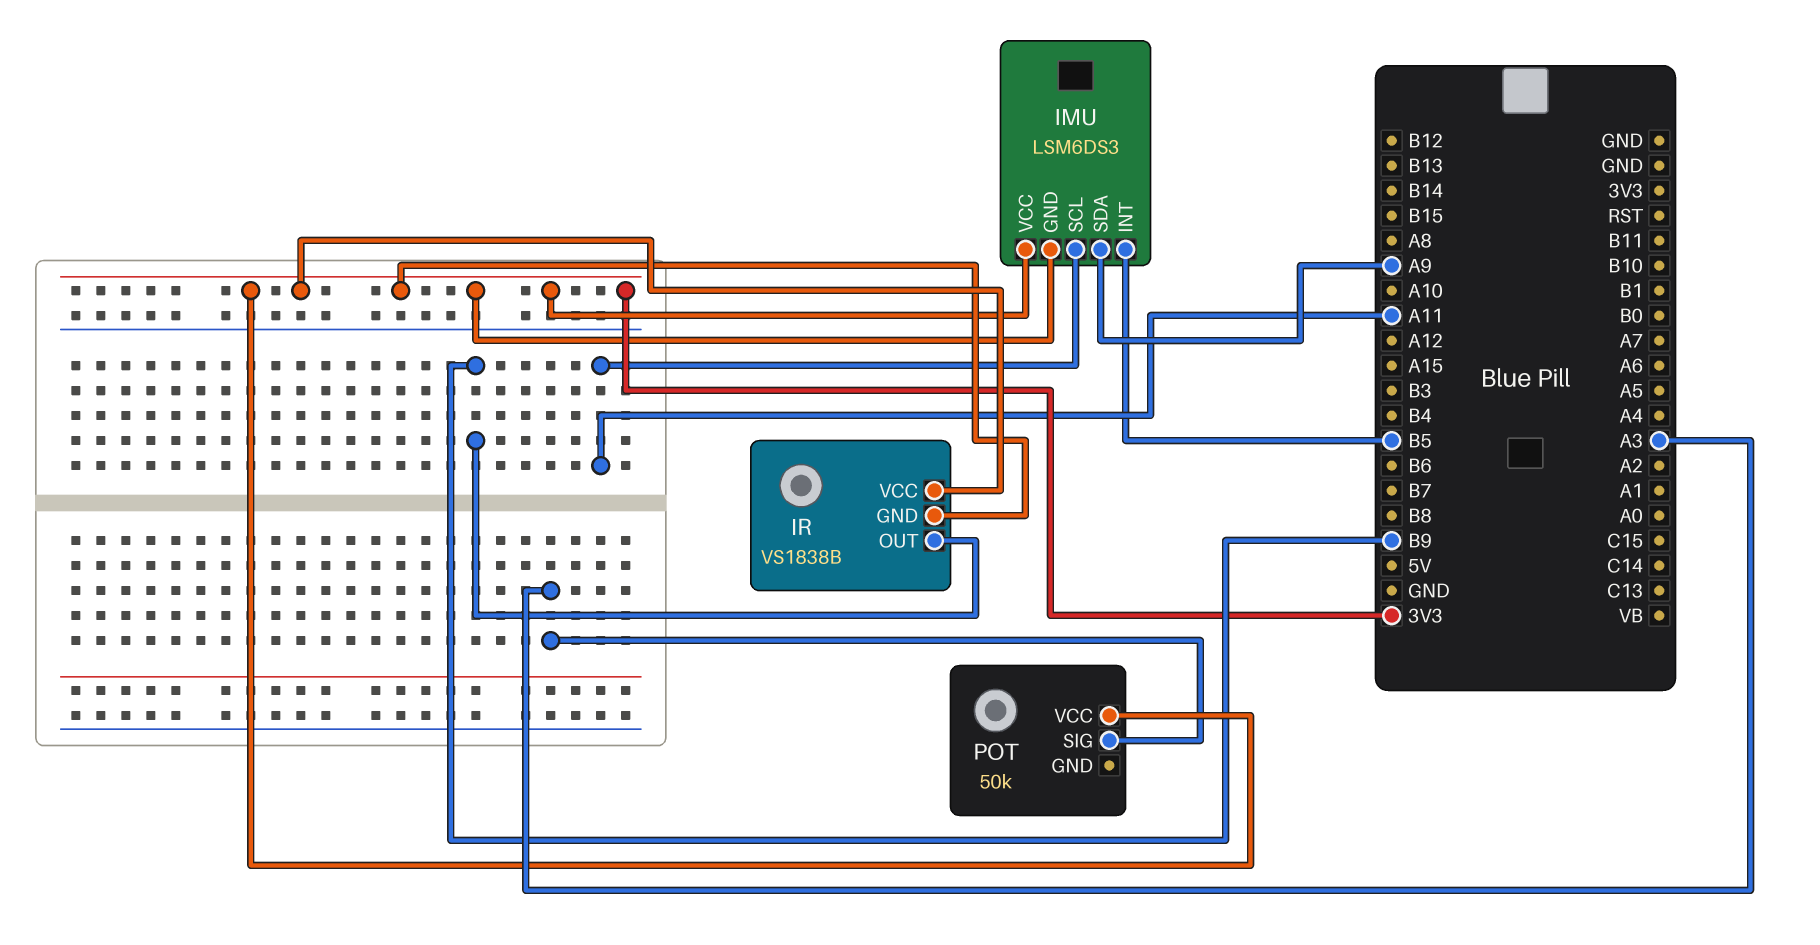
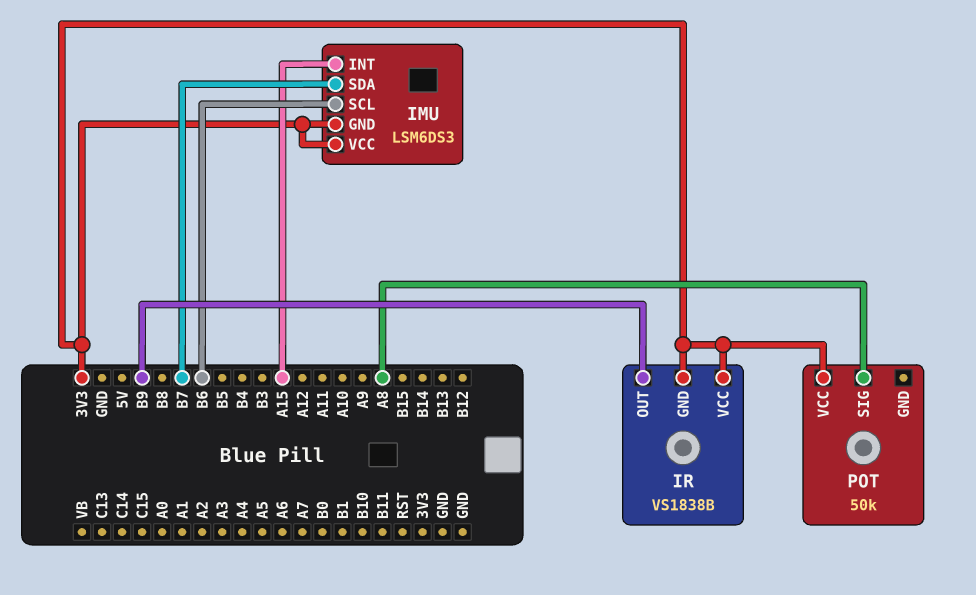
IMU pin INT: B5 -> A15
IMU pin SCL: A11 -> B6
IMU pin SDA: A9 -> B7
POT pin SIG: A3 -> A8

